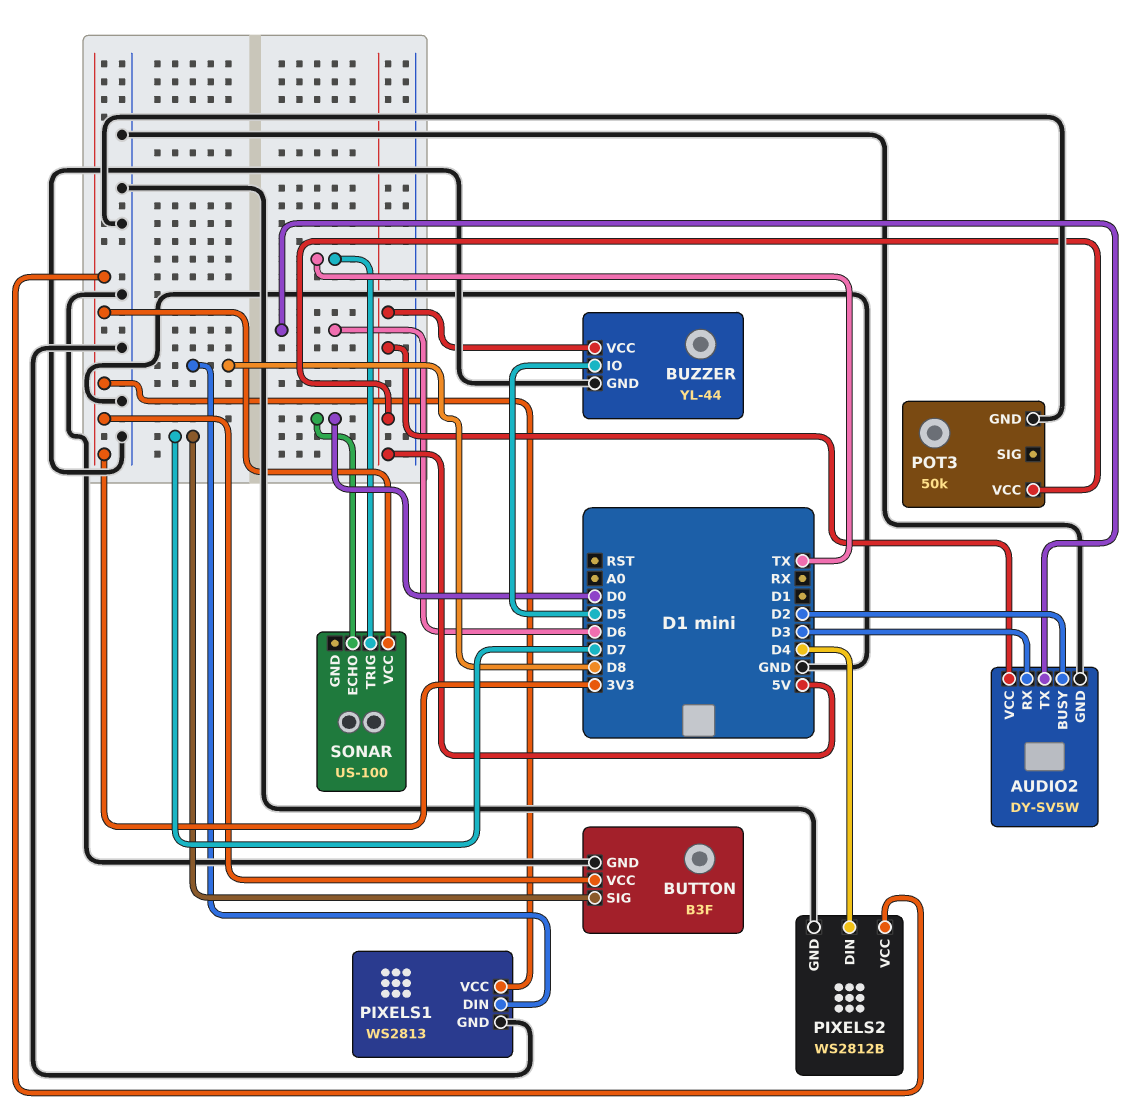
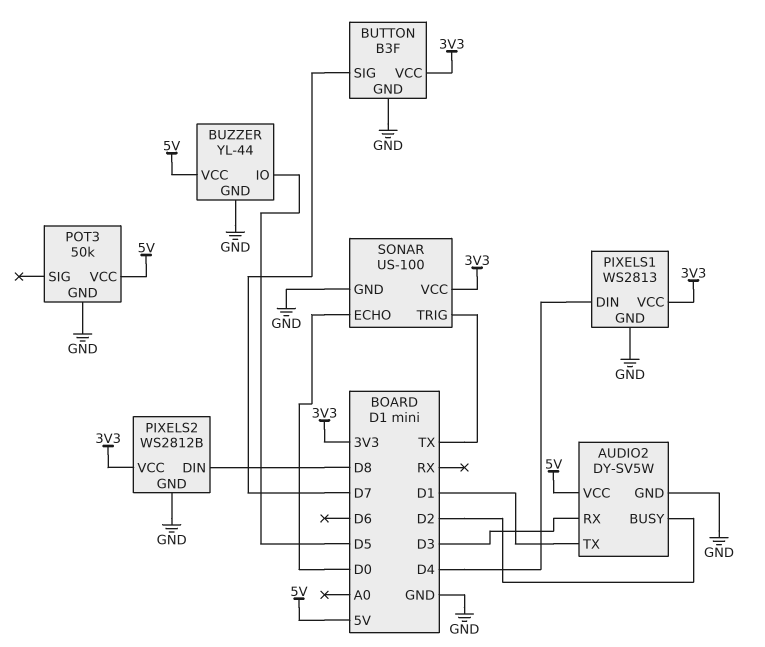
AUDIO2 pin TX: D6 -> D1
PIXELS1 pin DIN: D8 -> D4
PIXELS2 pin DIN: D4 -> D8
SONAR pin GND: none -> GND

